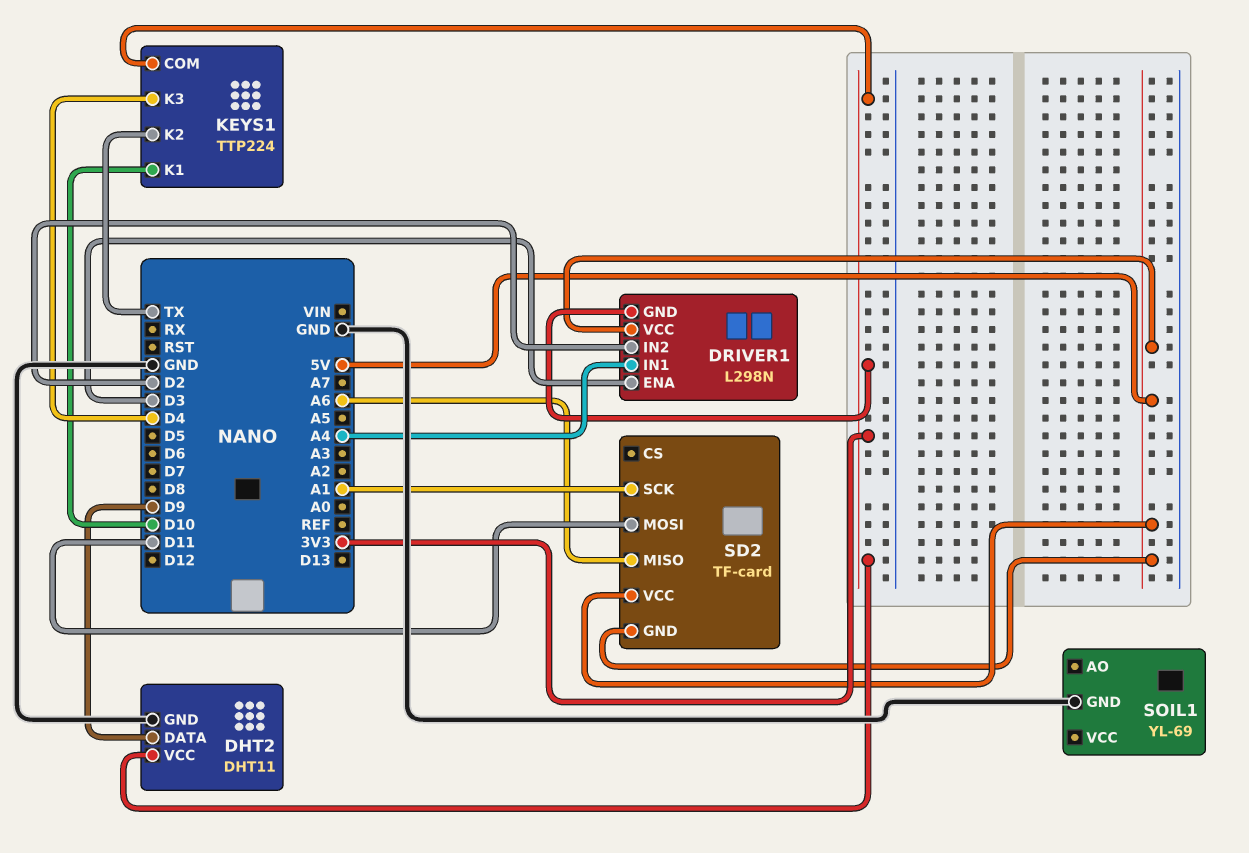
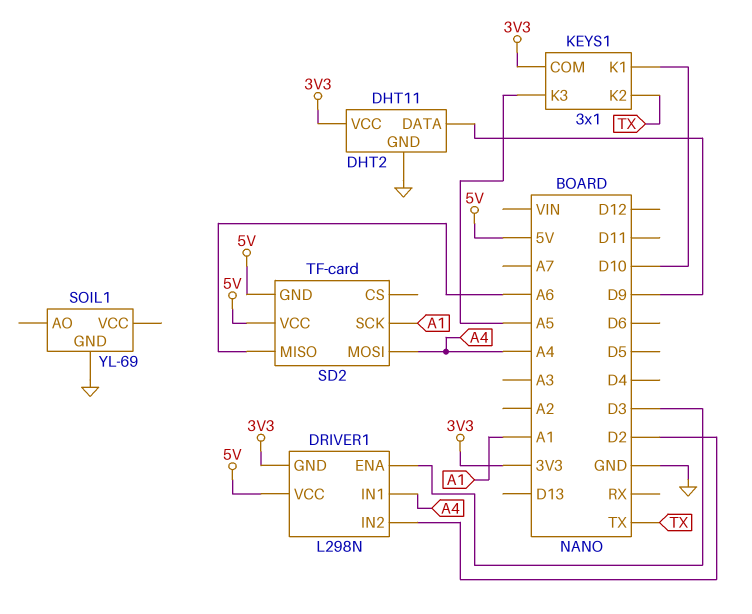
KEYS1: TTP224 -> 3x1
KEYS1 pin K3: D4 -> A5
SD2 pin MOSI: D11 -> A4

